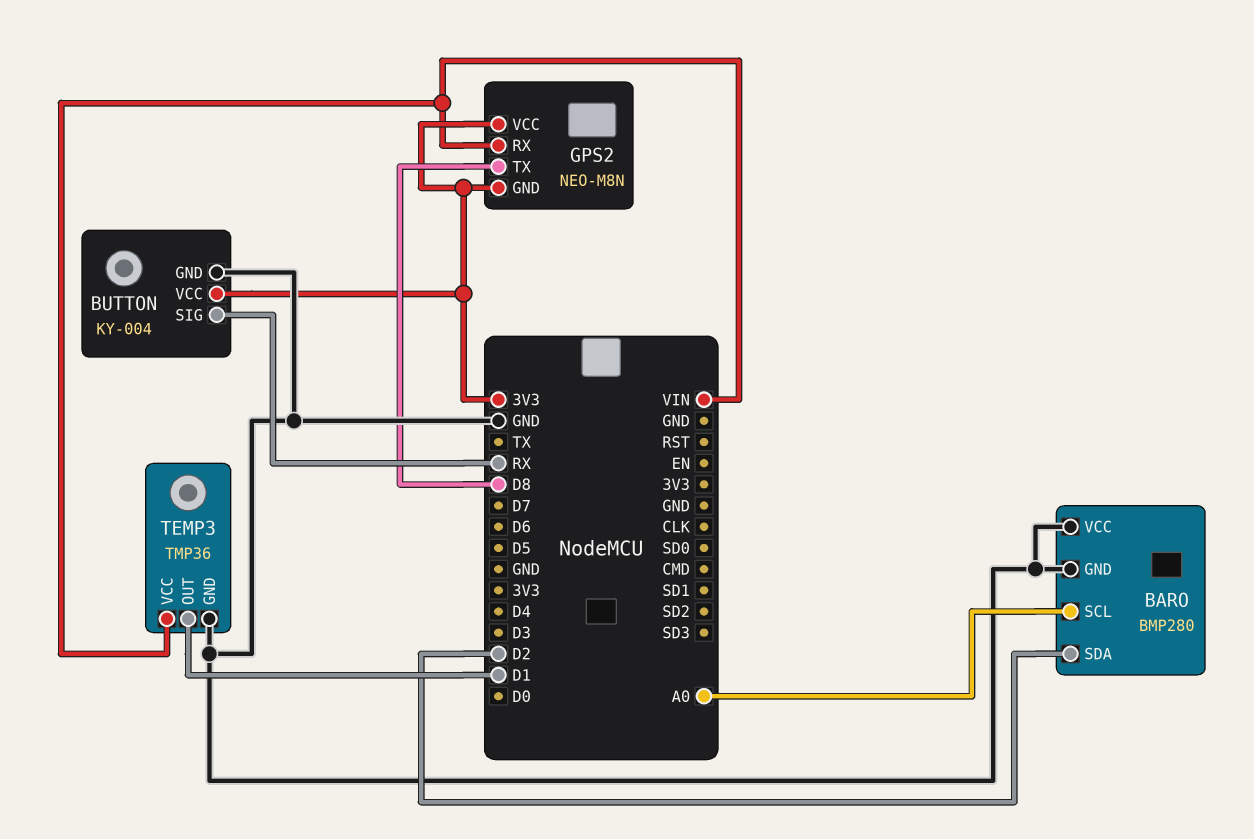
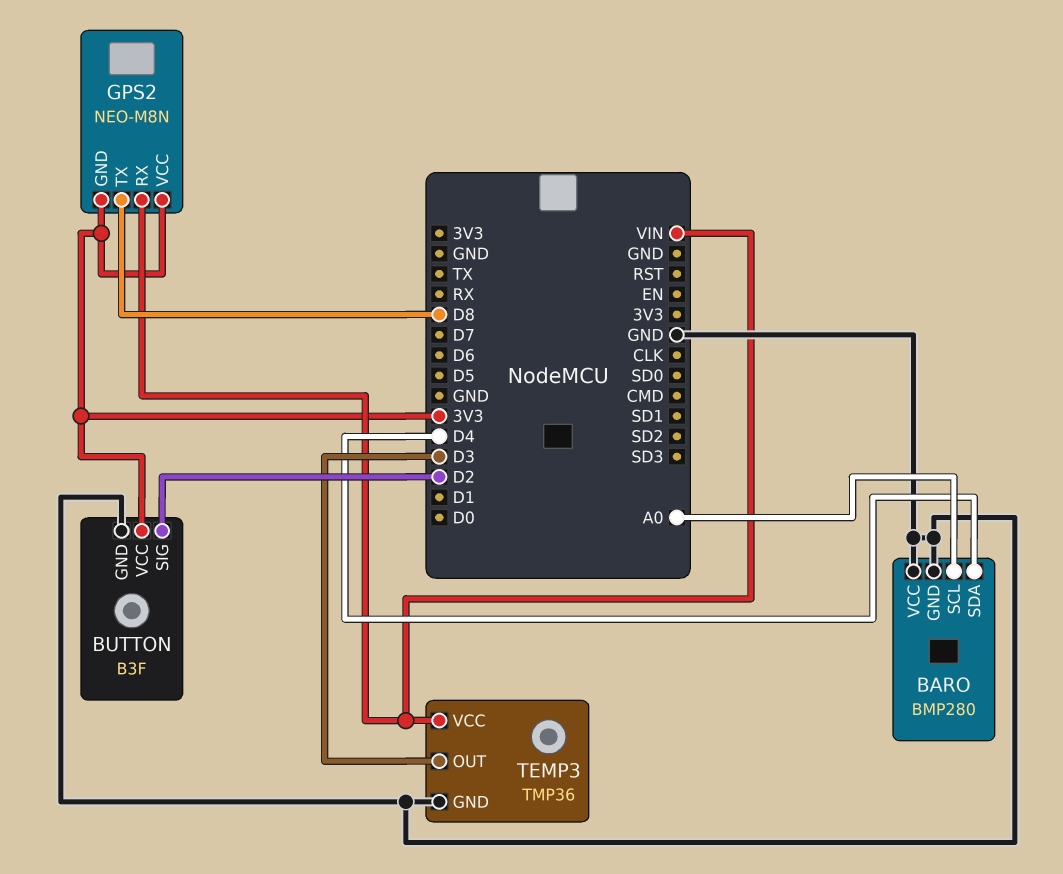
BARO pin SDA: D2 -> D4
BUTTON: KY-004 -> B3F
BUTTON pin SIG: RX -> D2
TEMP3 pin OUT: D1 -> D3

